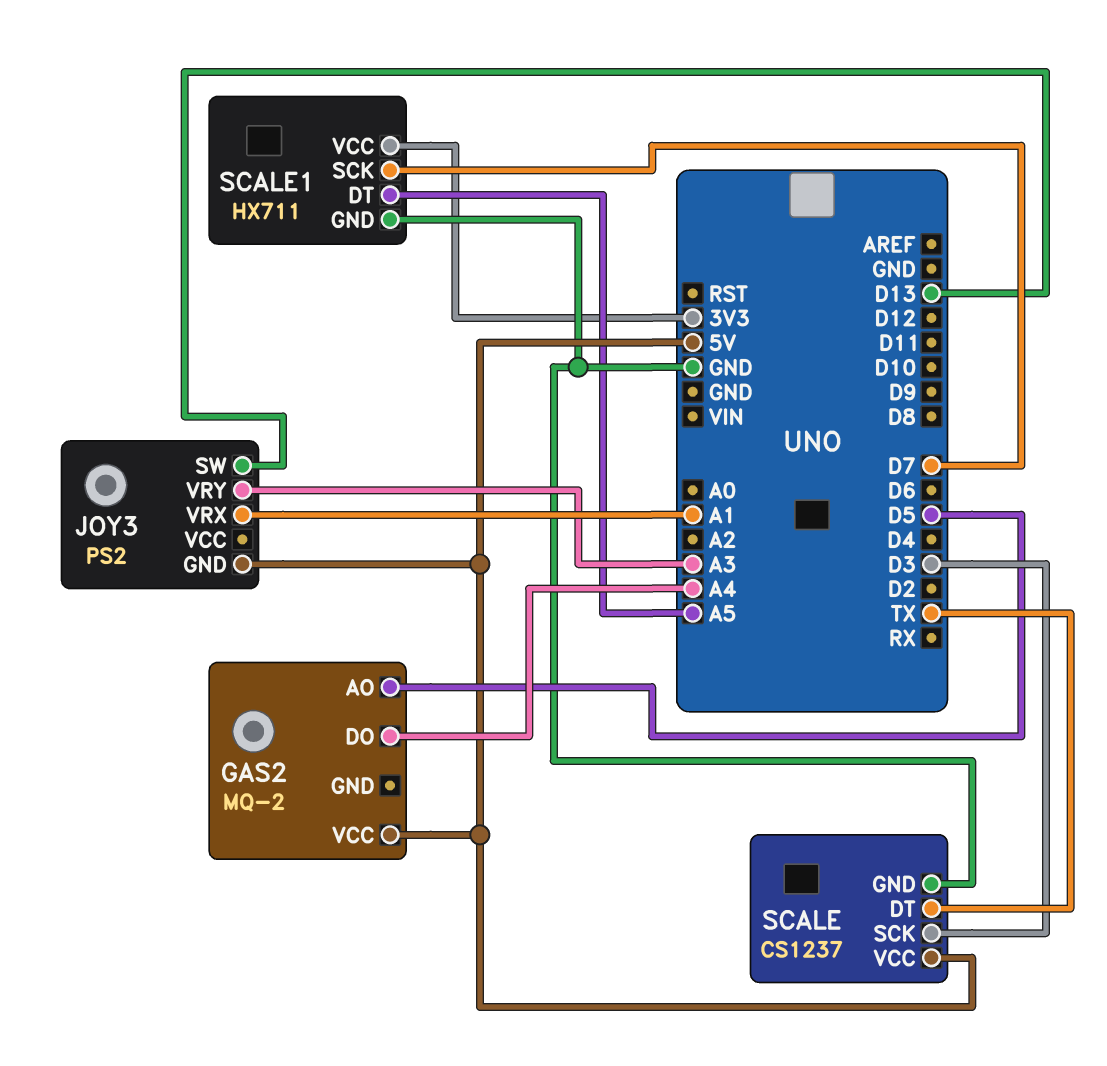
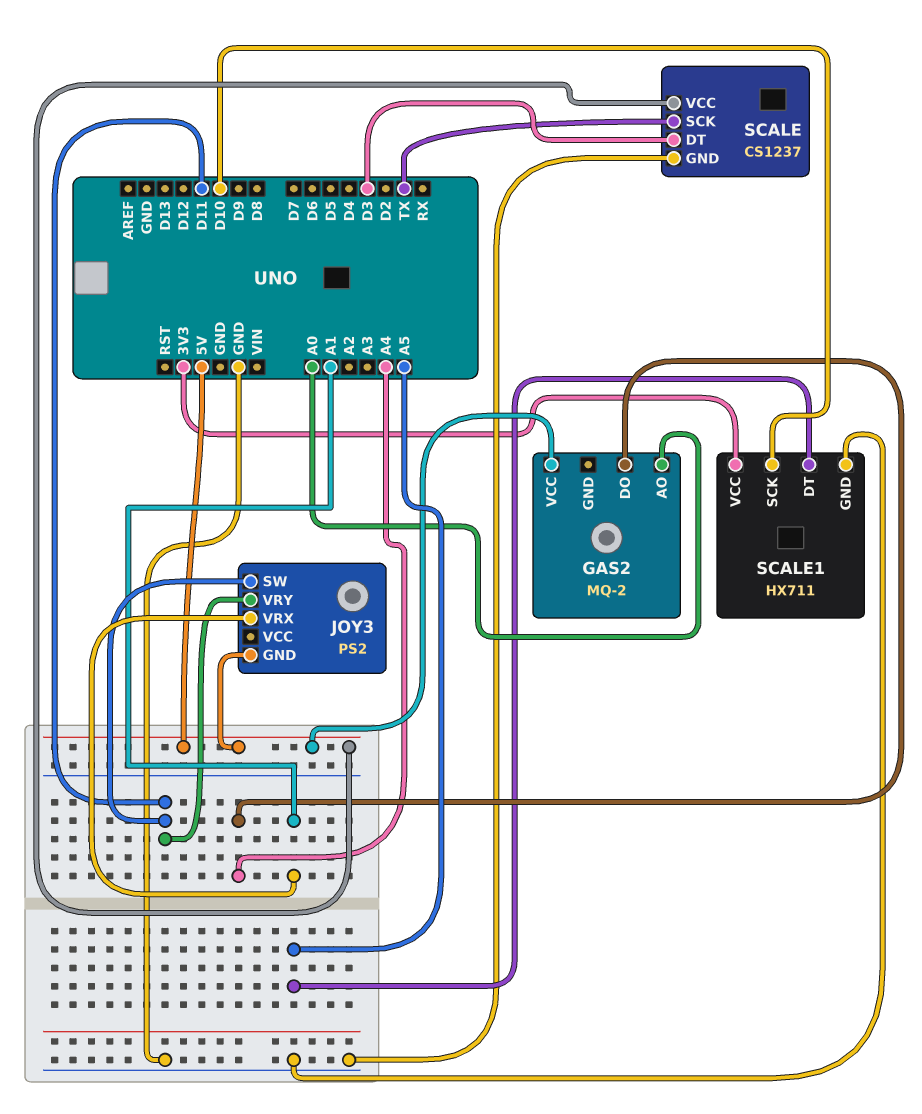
GAS2 pin AO: D5 -> A0
JOY3 pin SW: D13 -> D11
JOY3 pin VRY: A3 -> D11
SCALE pin DT: TX -> D3
SCALE pin SCK: D3 -> TX
SCALE1 pin SCK: D7 -> D10

